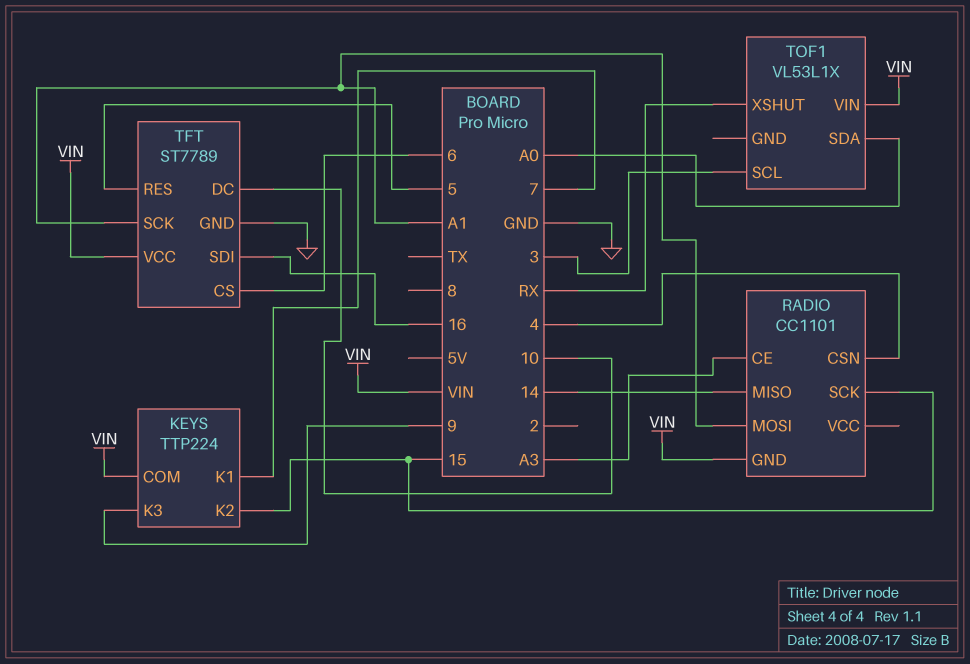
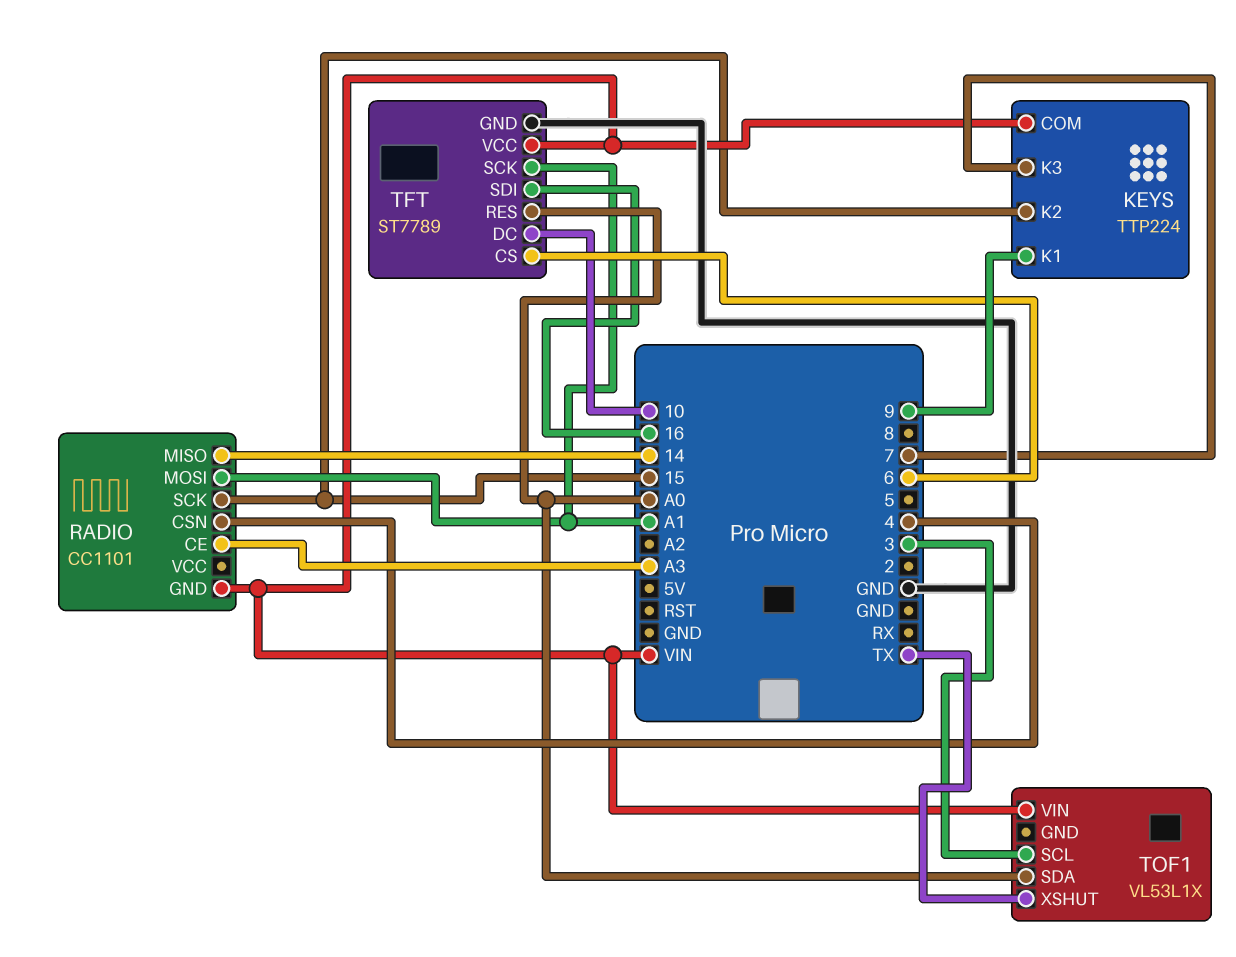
KEYS pin K1: 7 -> 9
KEYS pin K3: 9 -> 7
TFT pin RES: 5 -> A0
TOF1 pin XSHUT: RX -> TX

